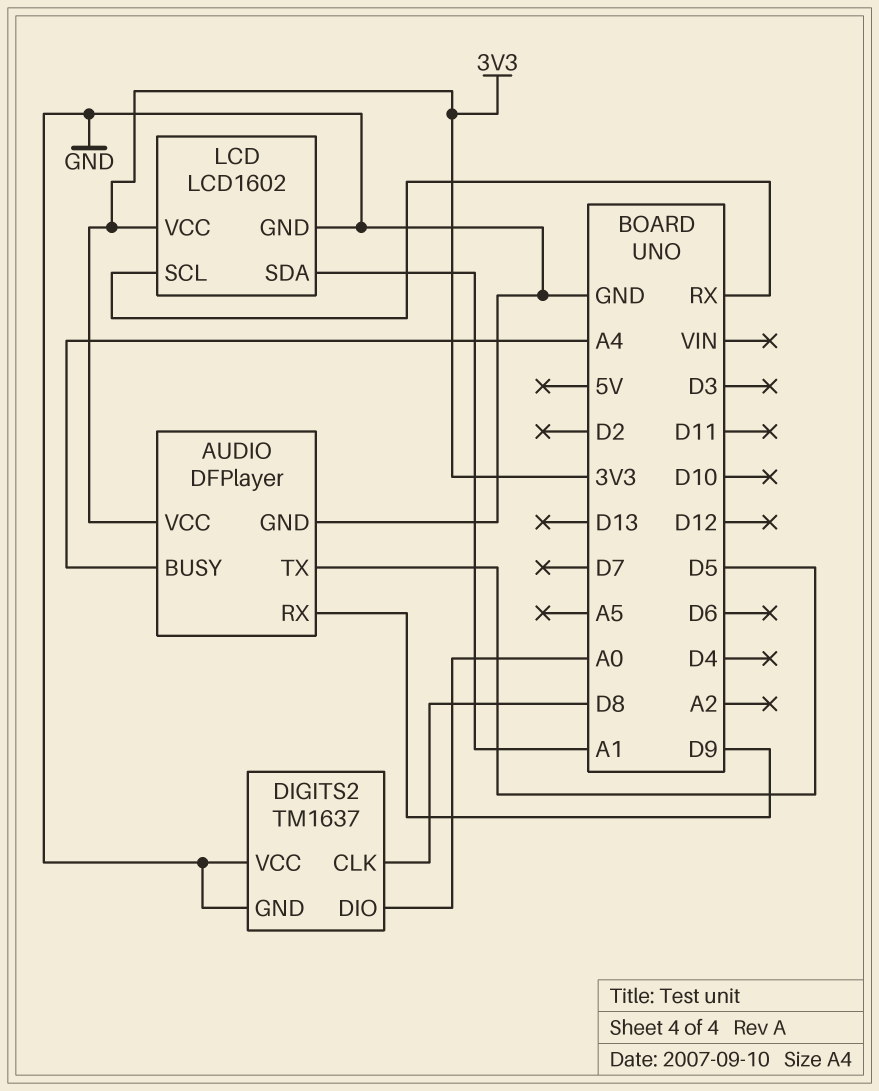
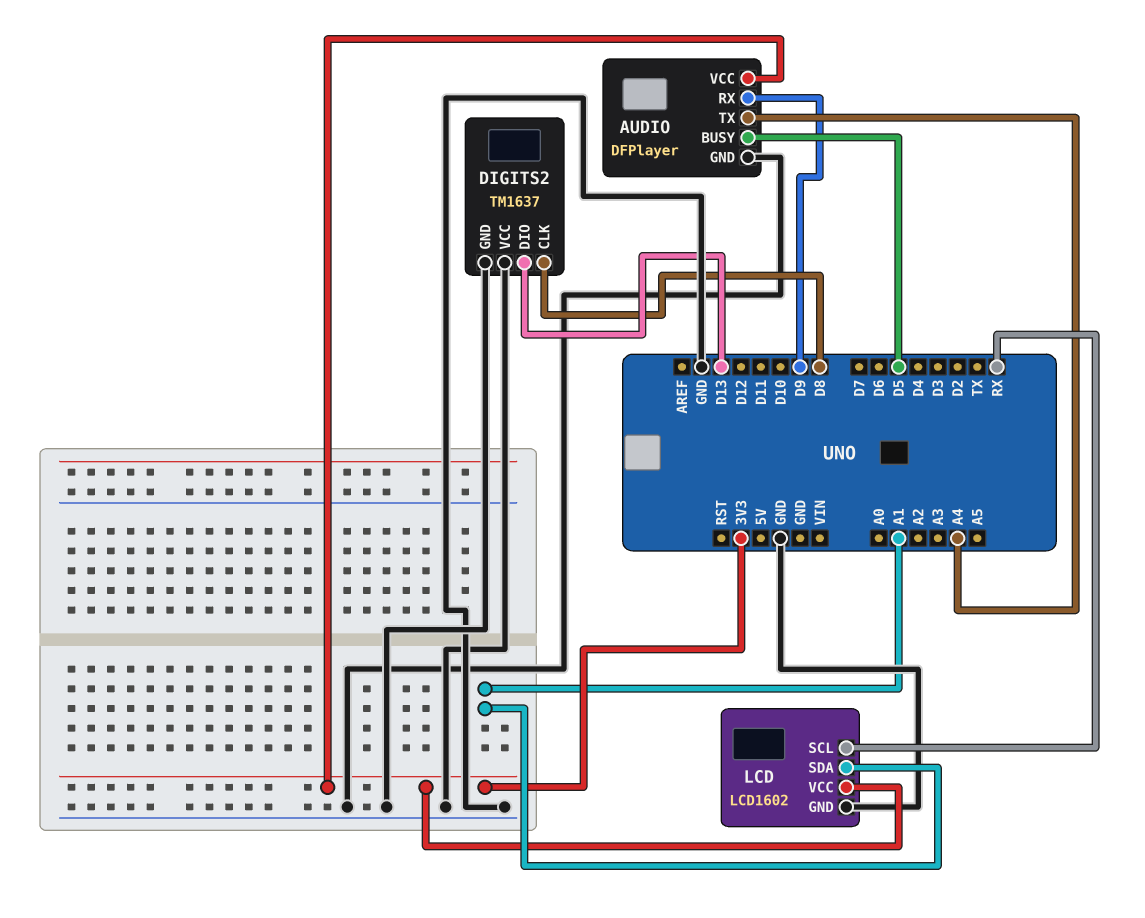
AUDIO pin BUSY: A4 -> D5
AUDIO pin TX: D5 -> A4
DIGITS2 pin DIO: A0 -> D13

